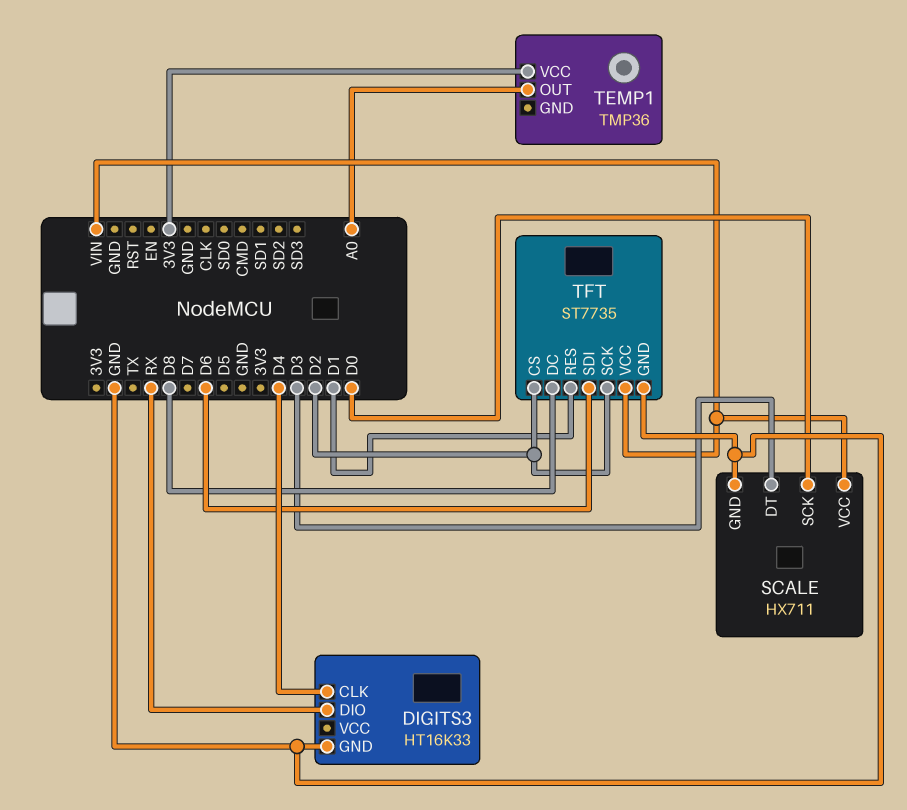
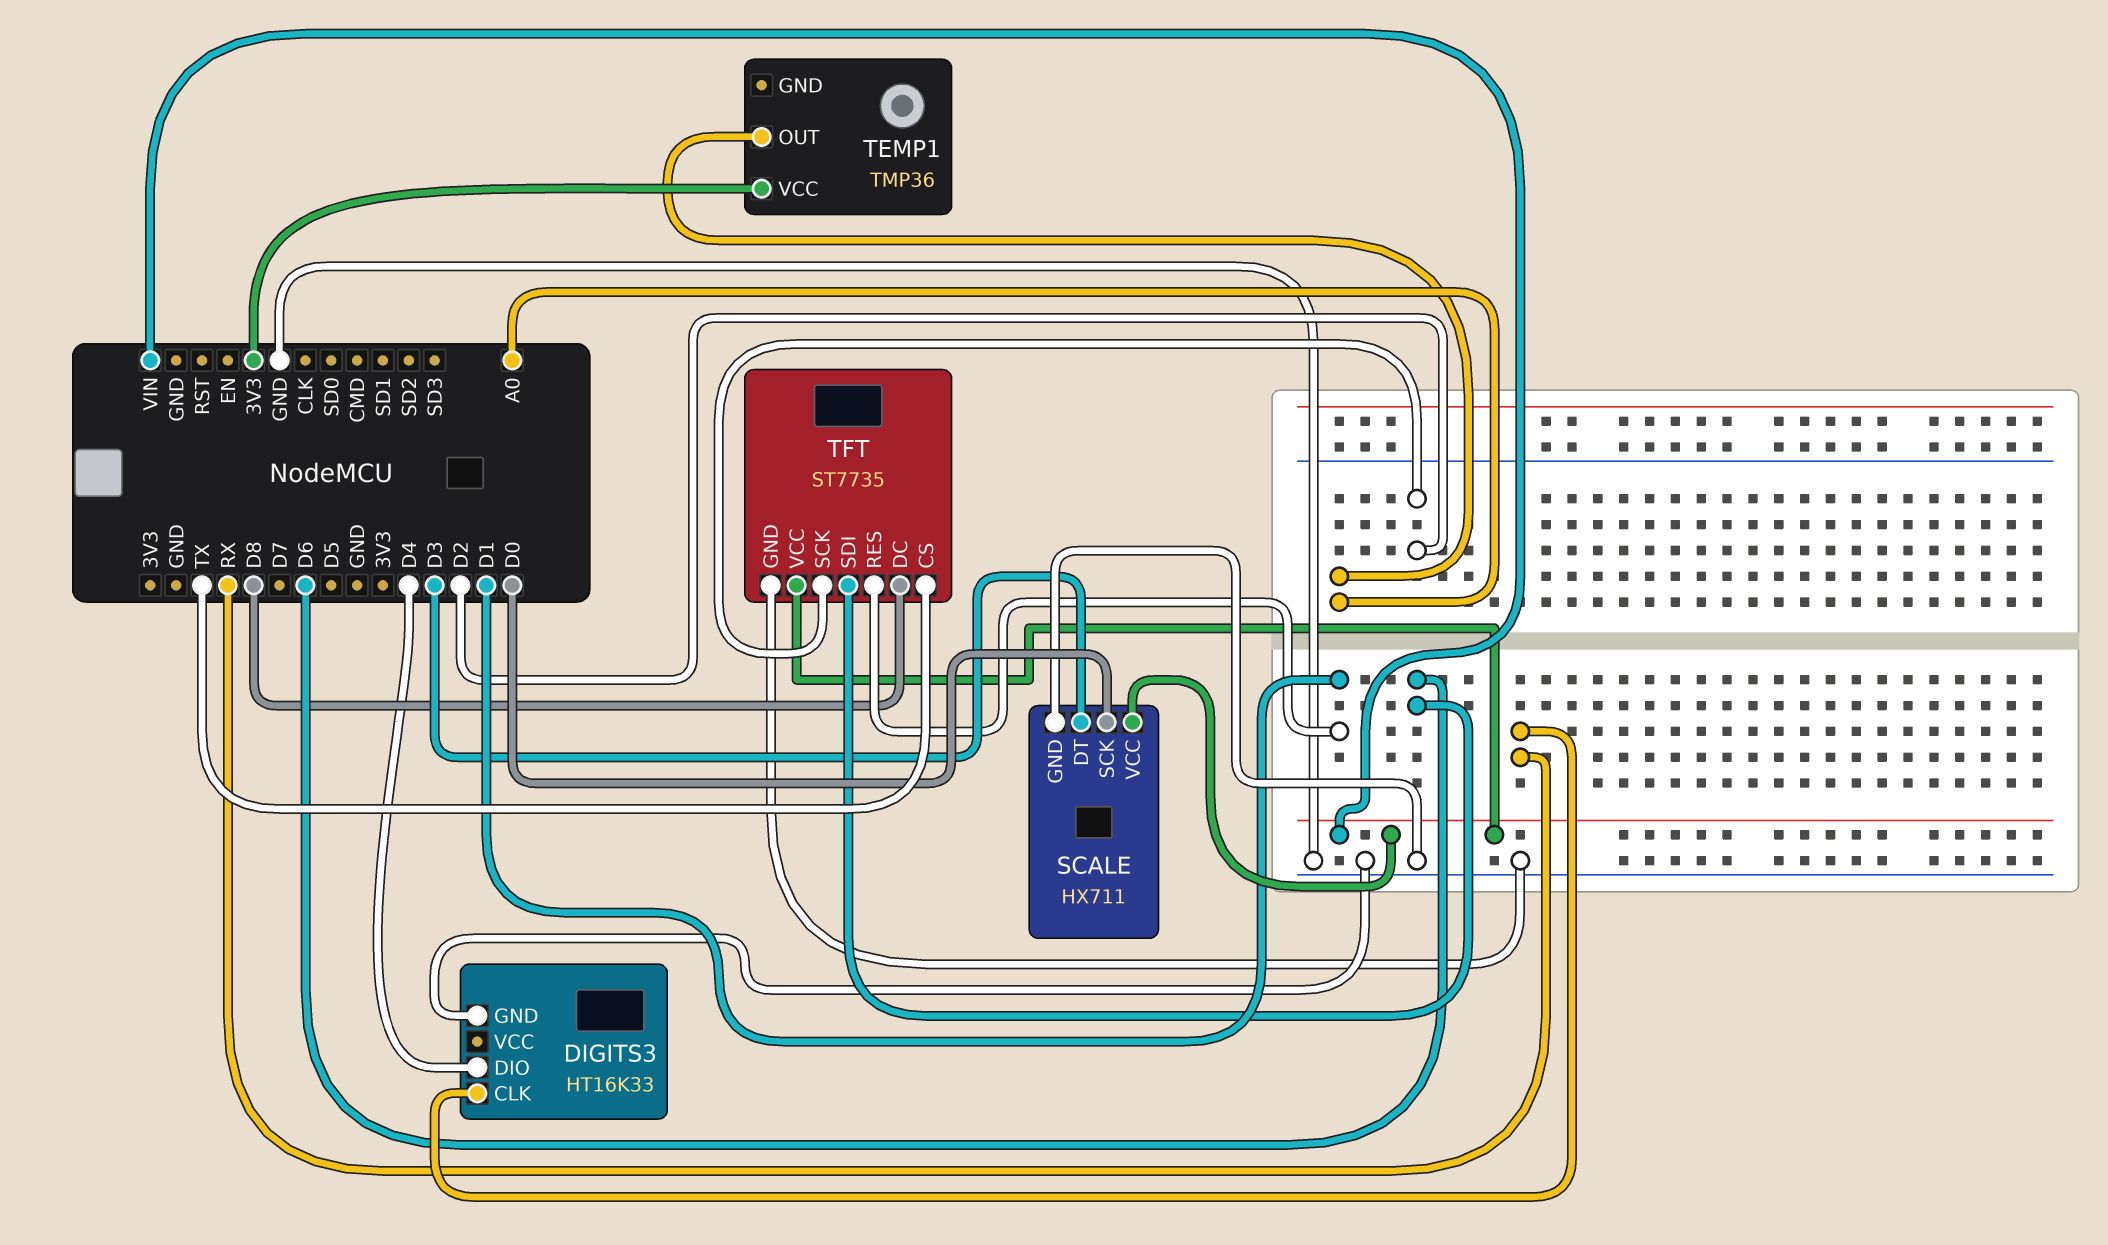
DIGITS3 pin CLK: D4 -> RX
DIGITS3 pin DIO: RX -> D4
TFT pin CS: D2 -> TX

